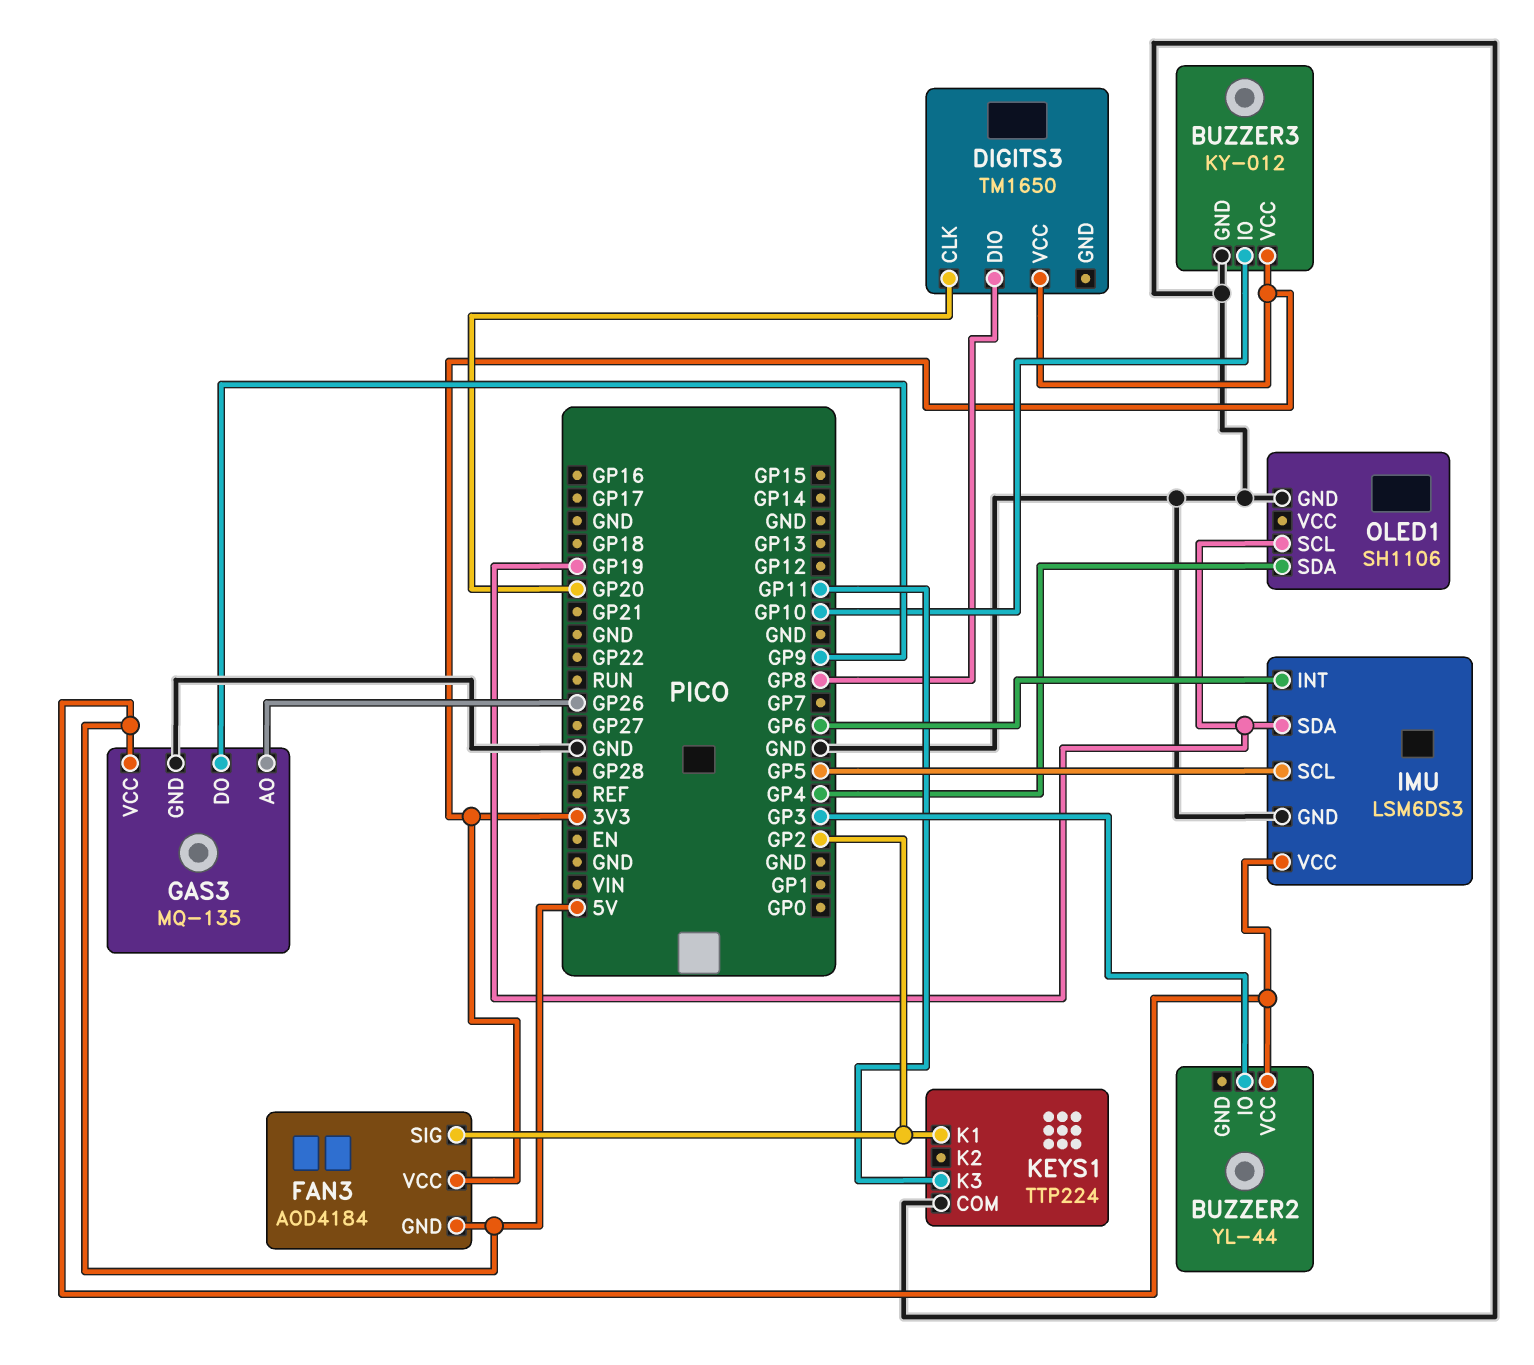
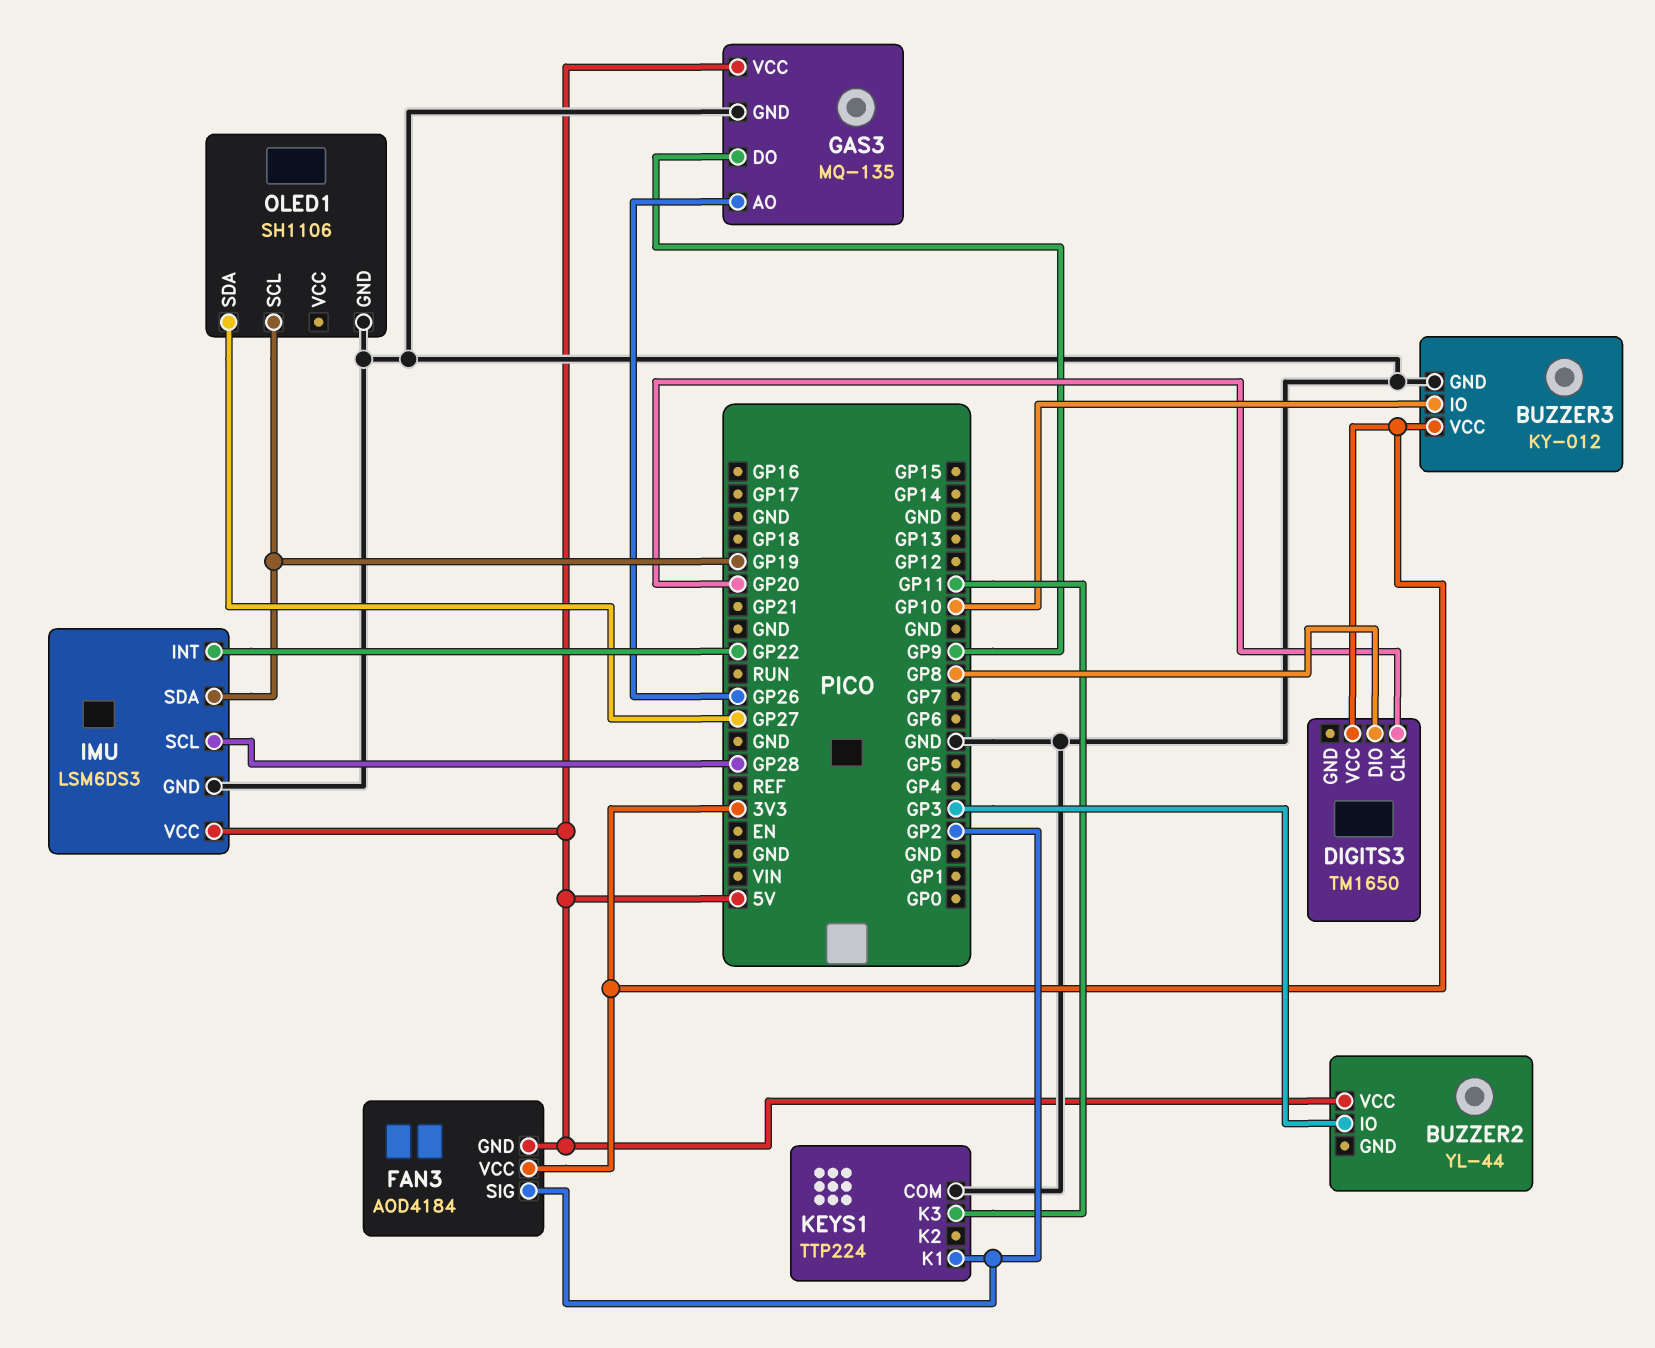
IMU pin INT: GP6 -> GP22
IMU pin SCL: GP5 -> GP28
OLED1 pin SDA: GP4 -> GP27

